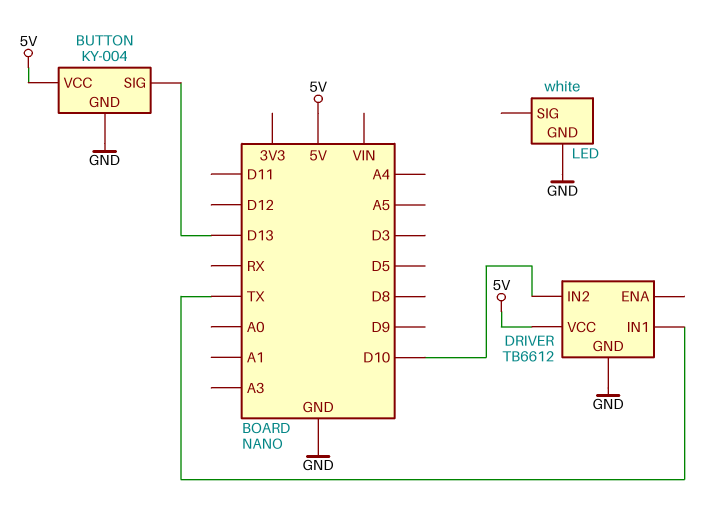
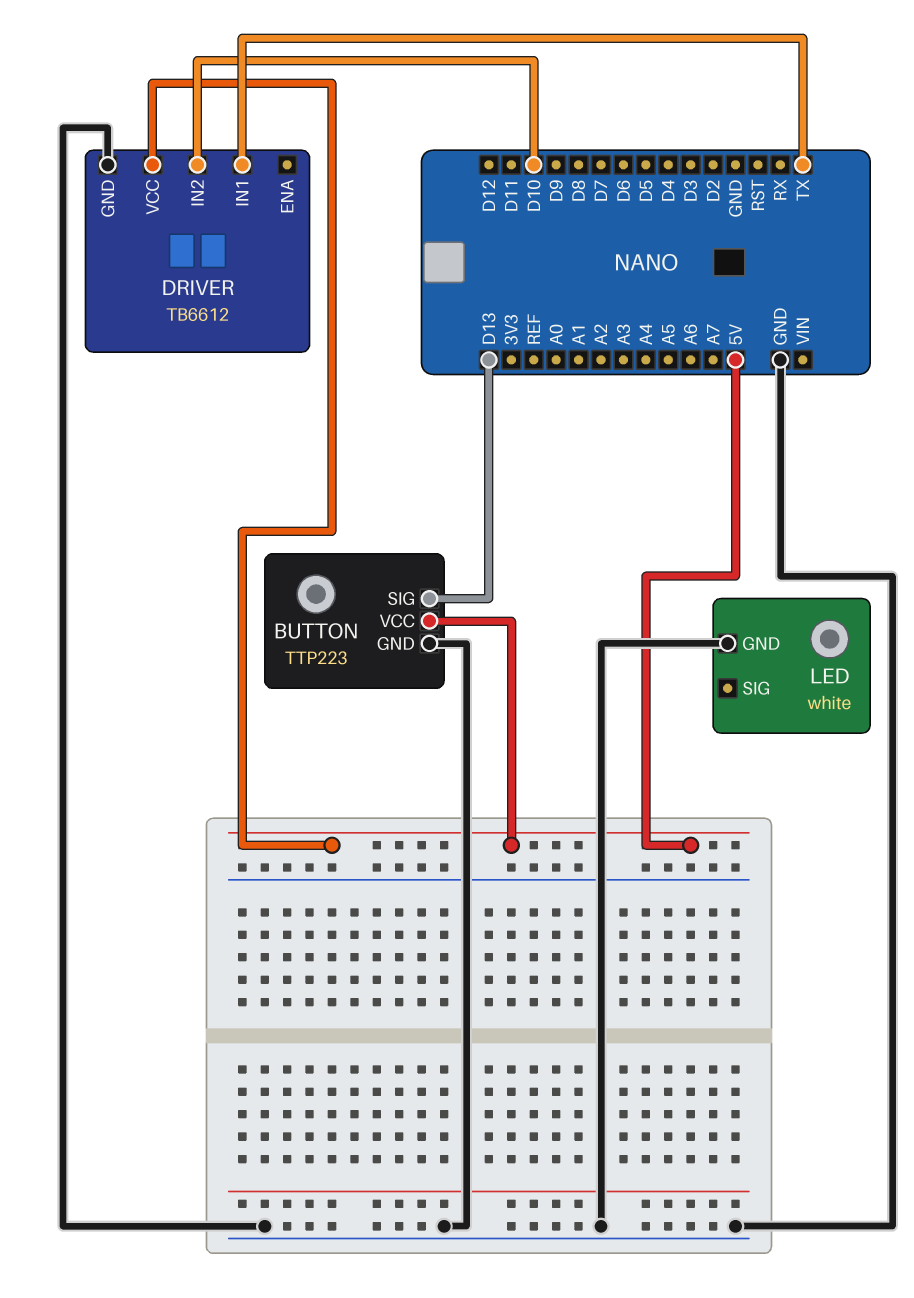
BUTTON: KY-004 -> TTP223

